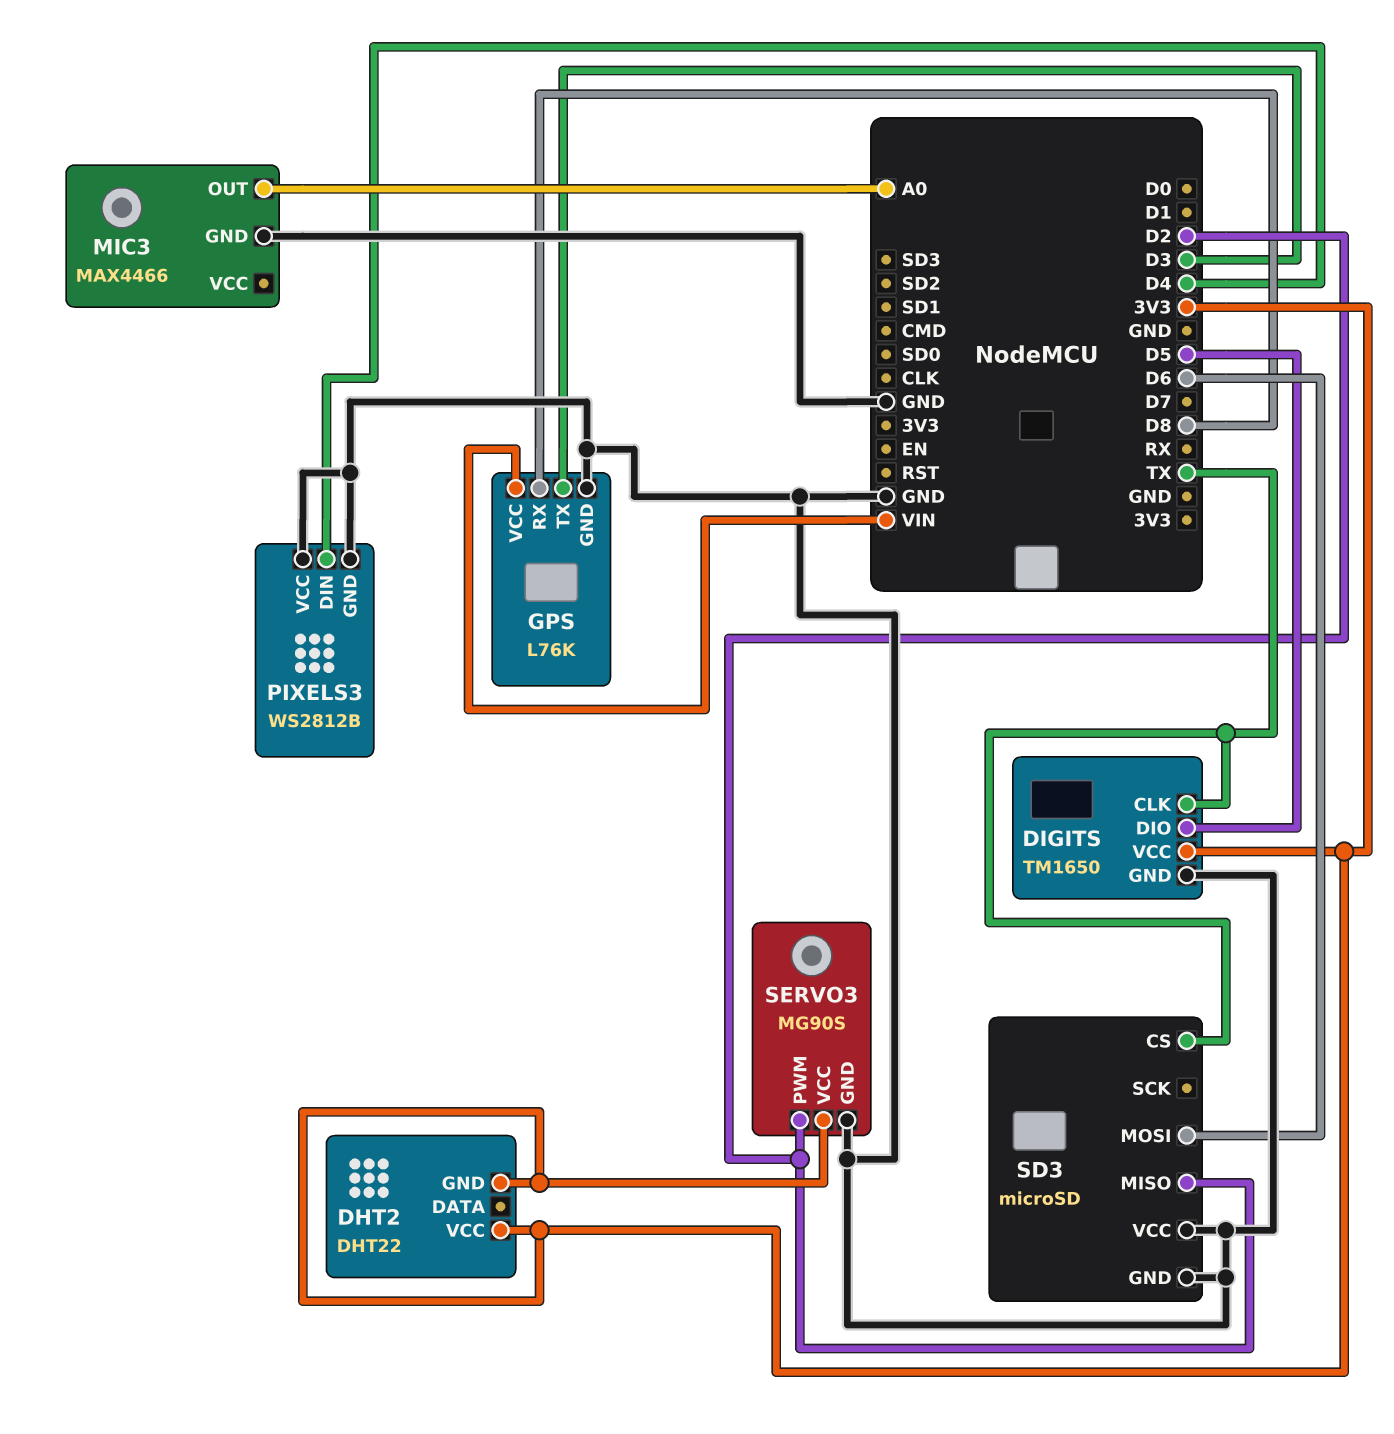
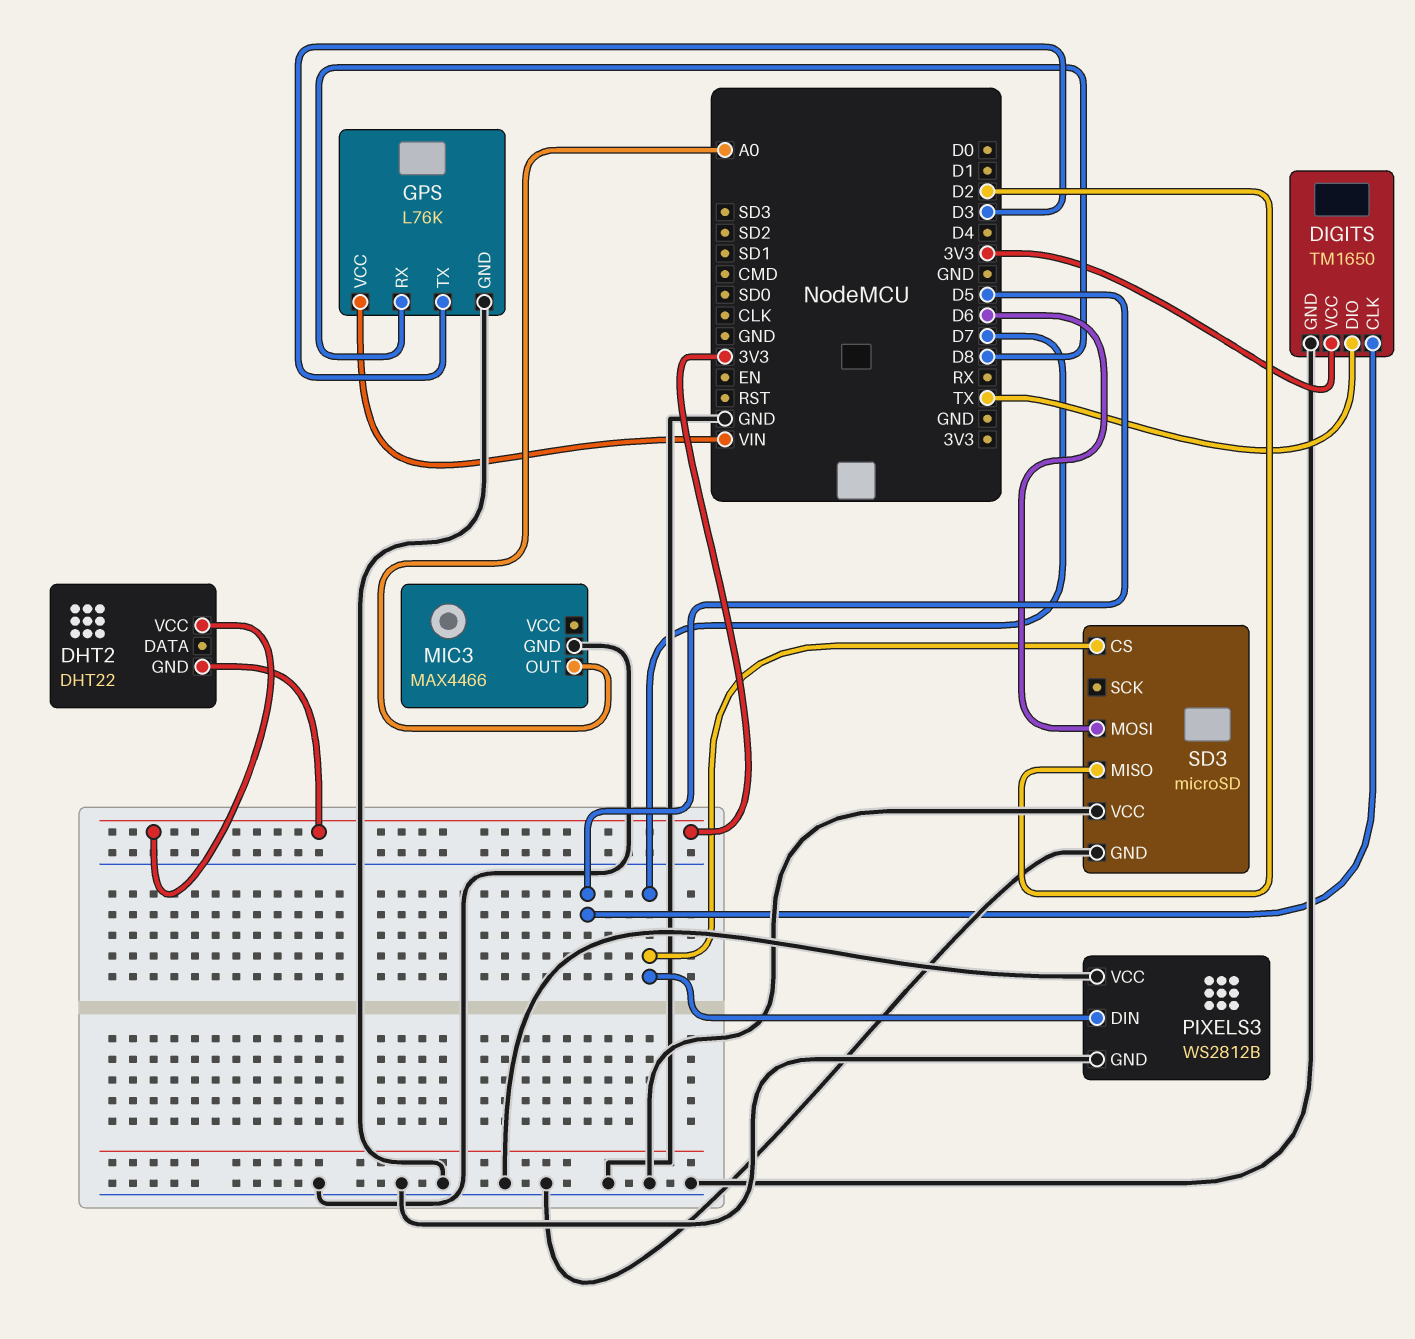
DIGITS pin CLK: TX -> D5
DIGITS pin DIO: D5 -> TX
PIXELS3 pin DIN: D4 -> D7
SD3 pin CS: TX -> D7
SERVO3: MG90S -> none
SERVO3 pin GND: GND -> none
SERVO3 pin PWM: D2 -> none
SERVO3 pin VCC: 3V3 -> none

